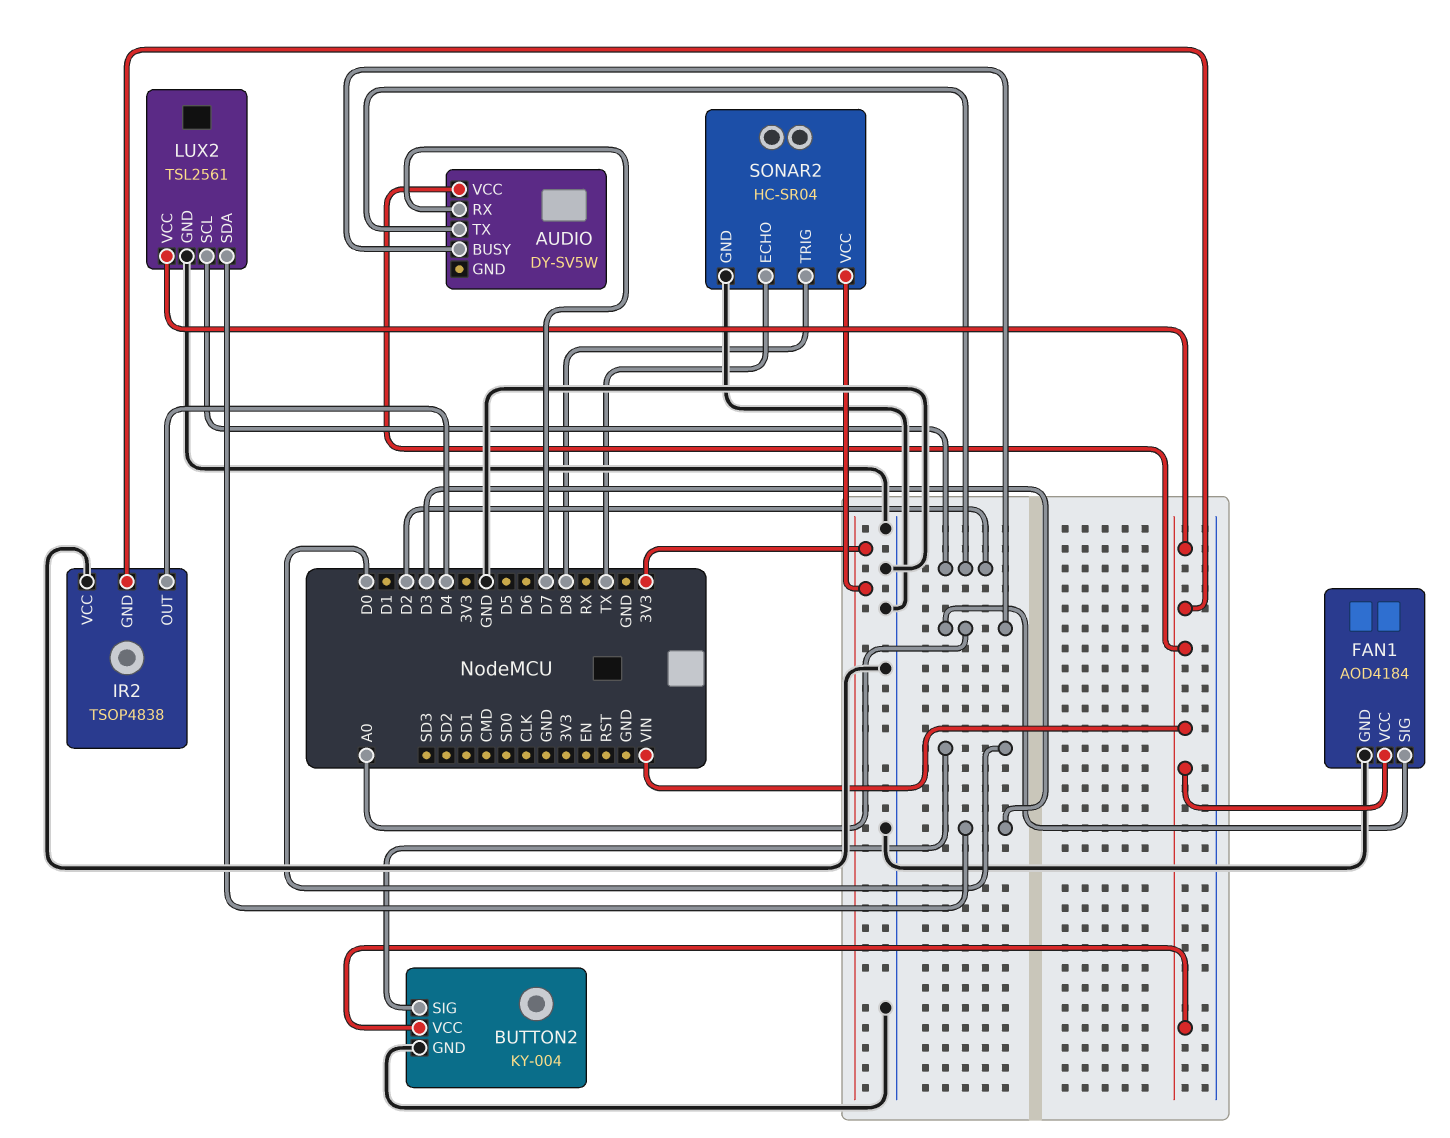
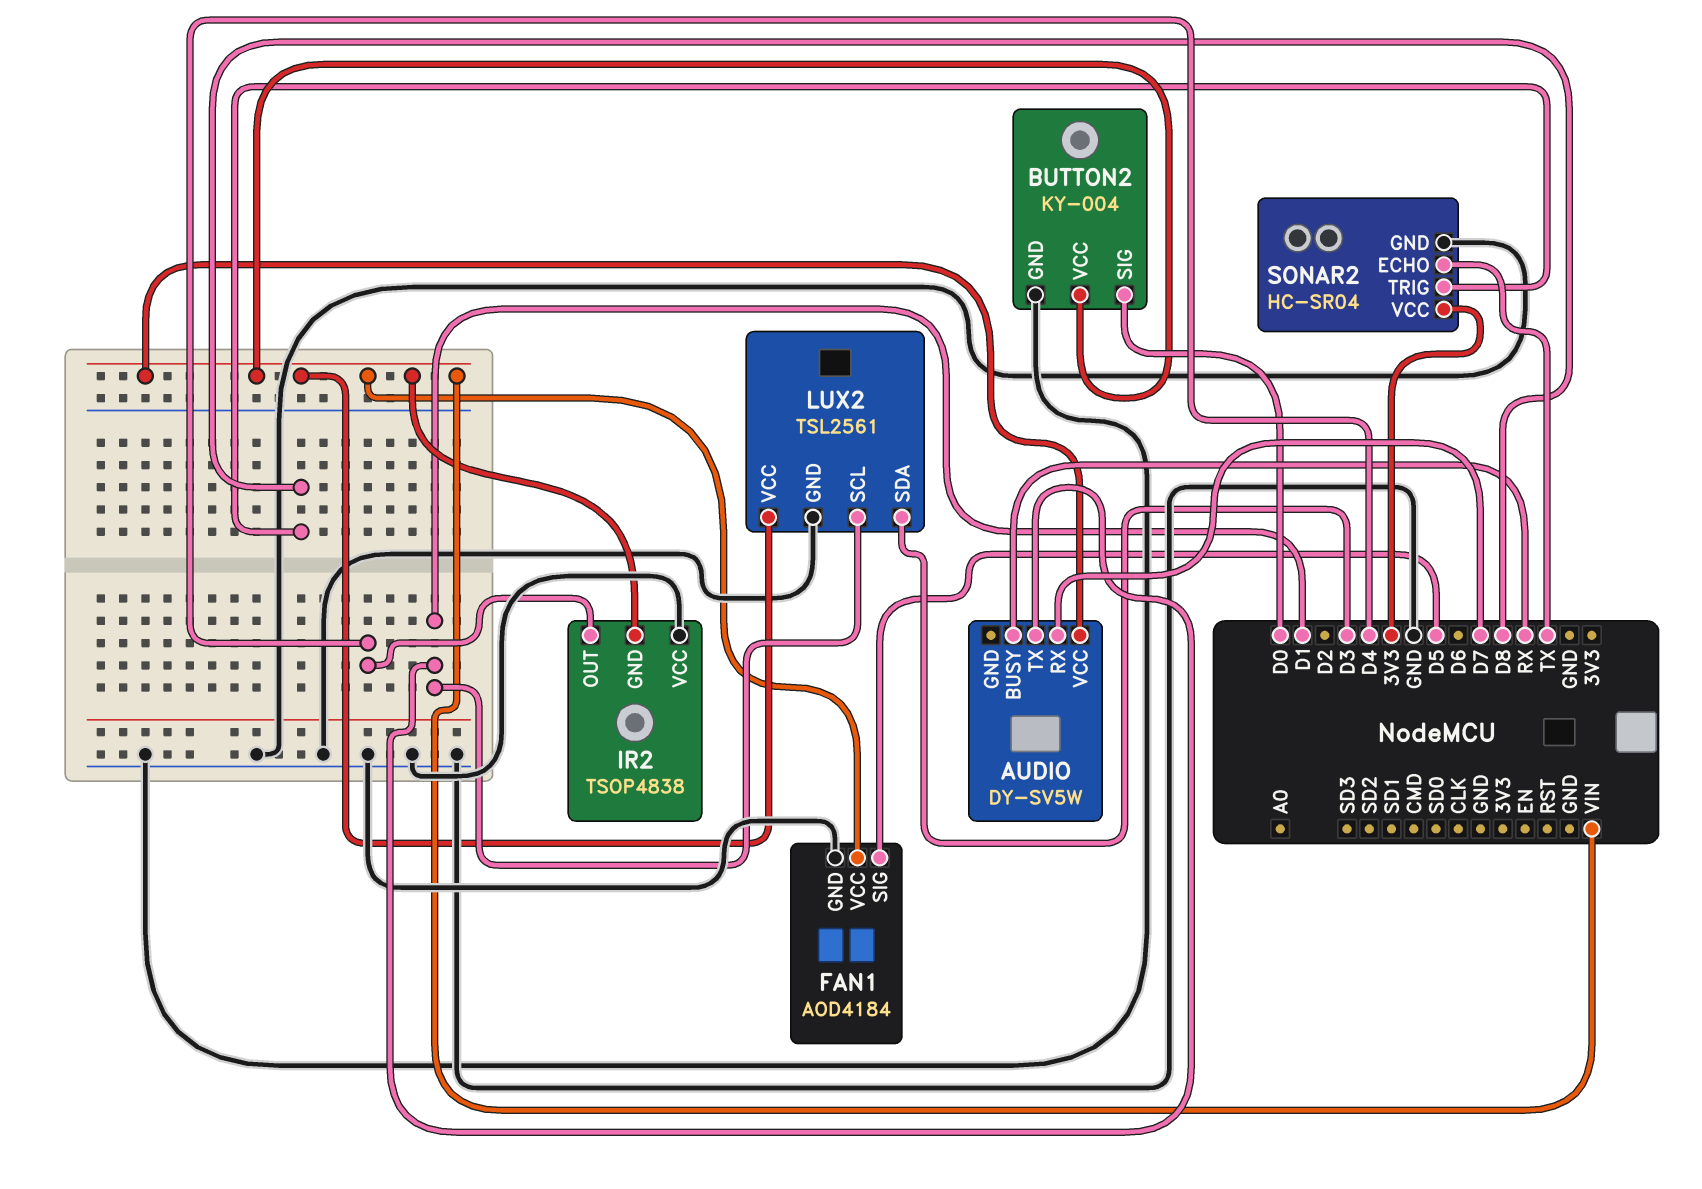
AUDIO pin BUSY: A0 -> RX
AUDIO pin TX: D2 -> D1
FAN1 pin SIG: A0 -> D5
LUX2 pin SCL: D2 -> D1

